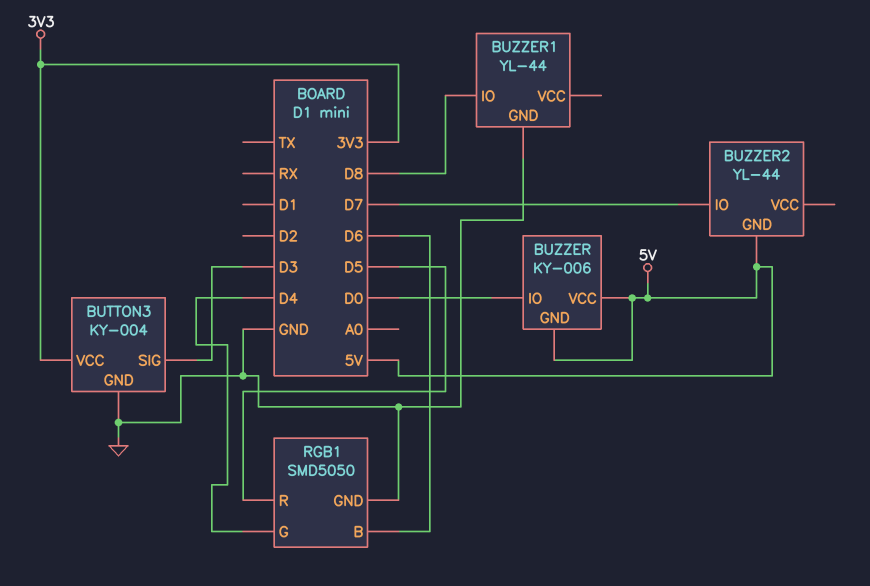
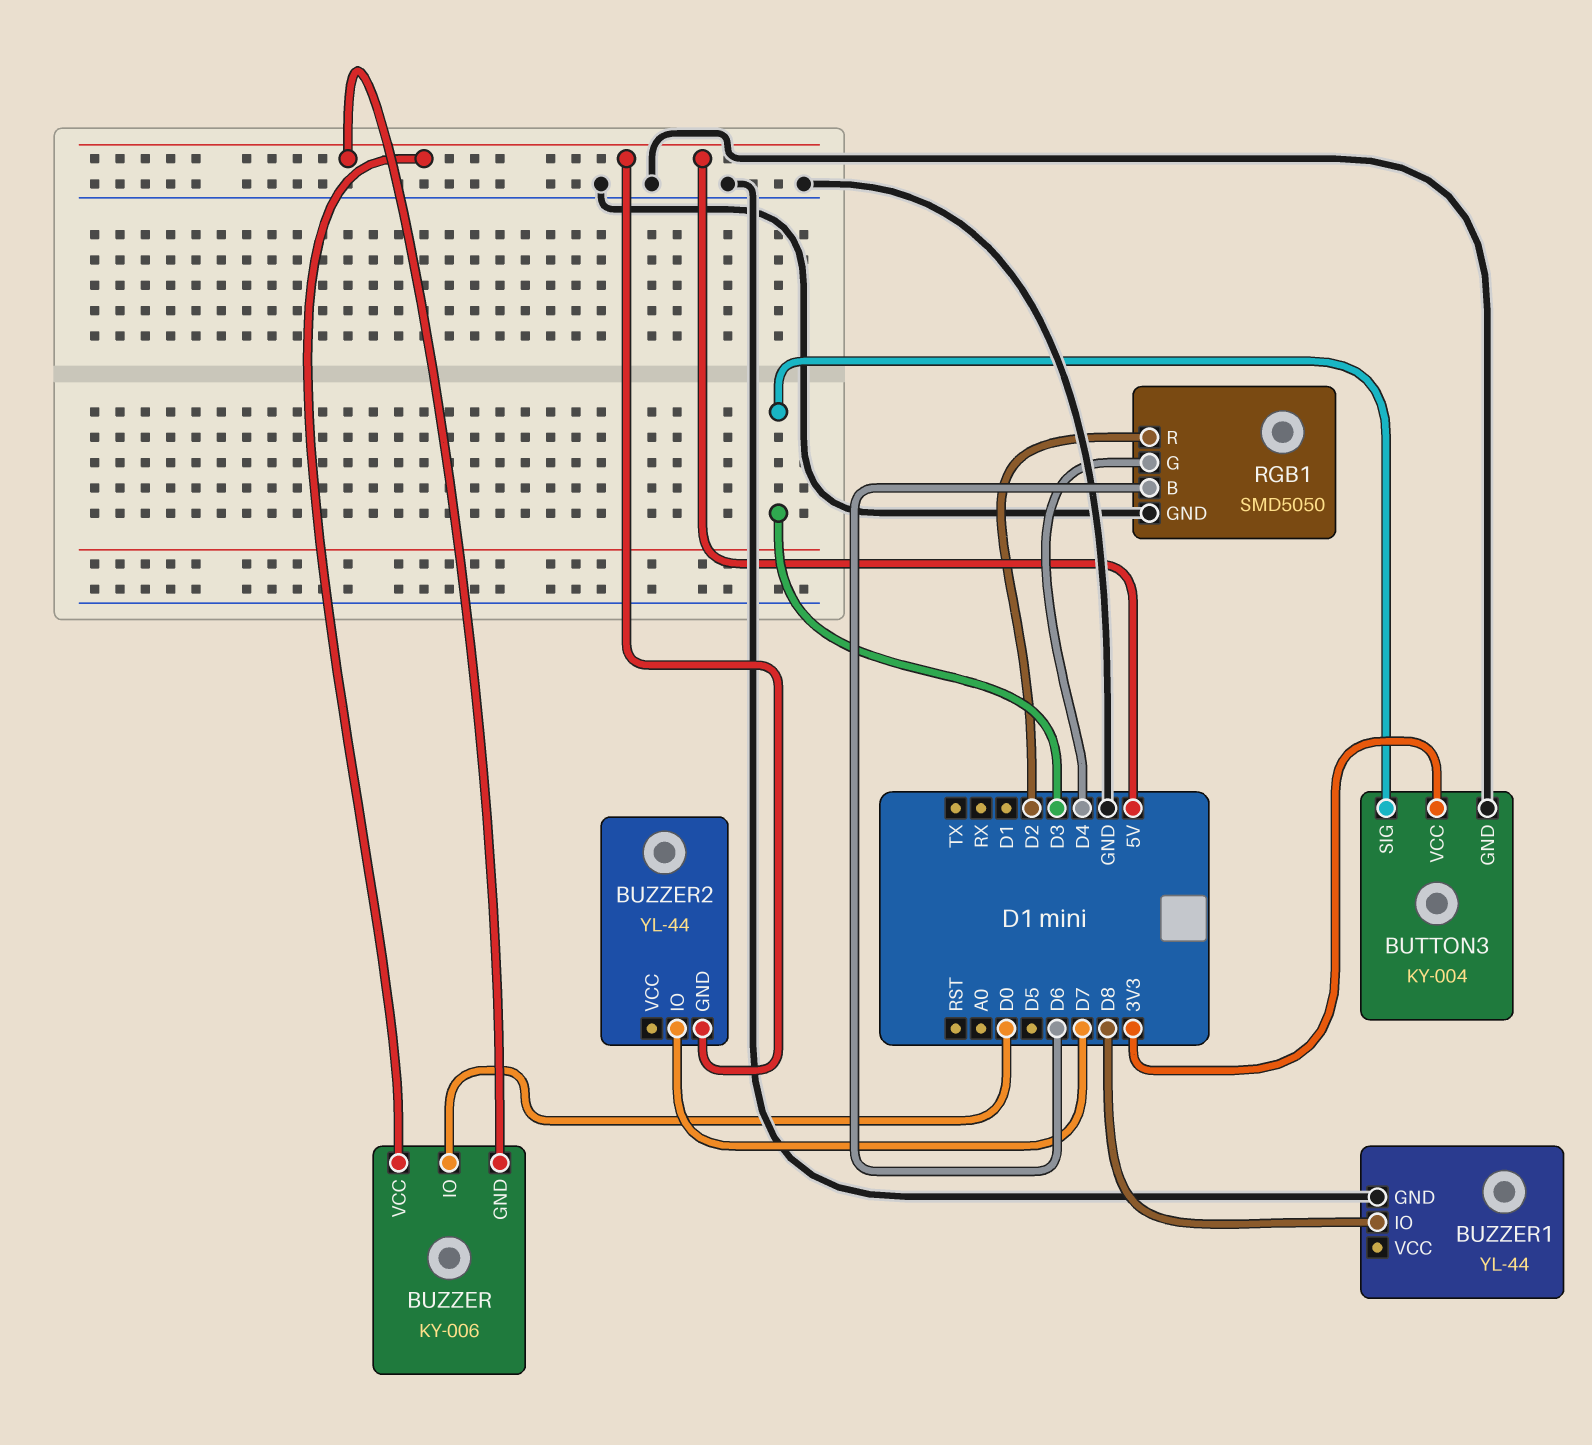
RGB1 pin R: D5 -> D2

